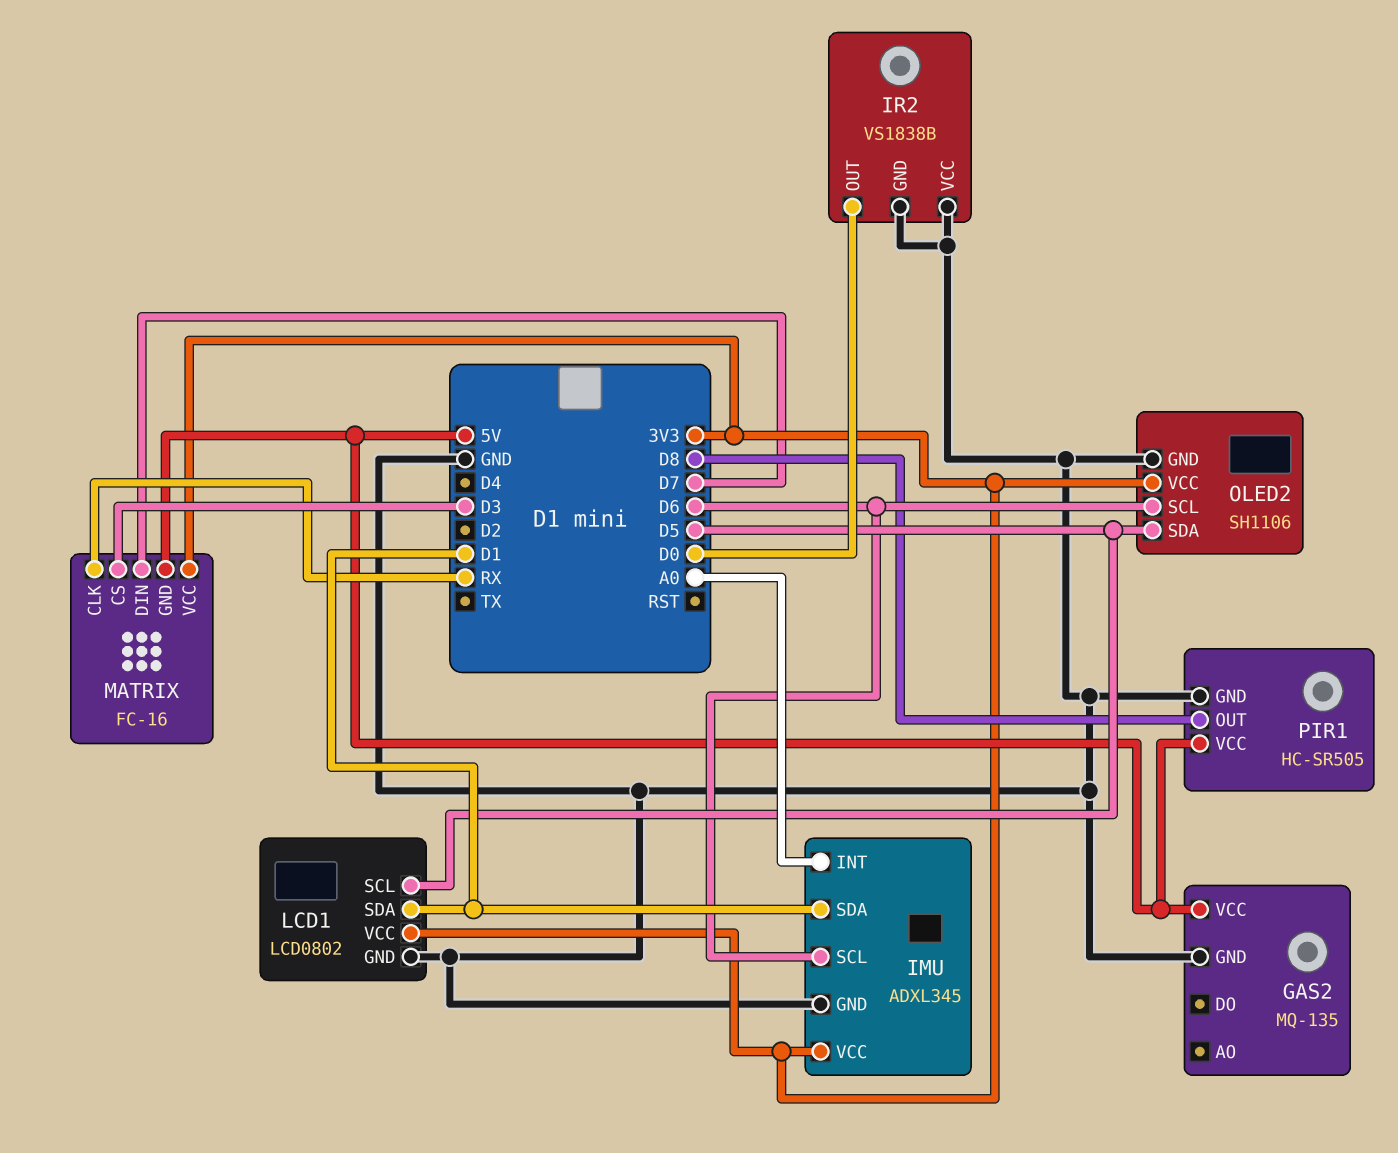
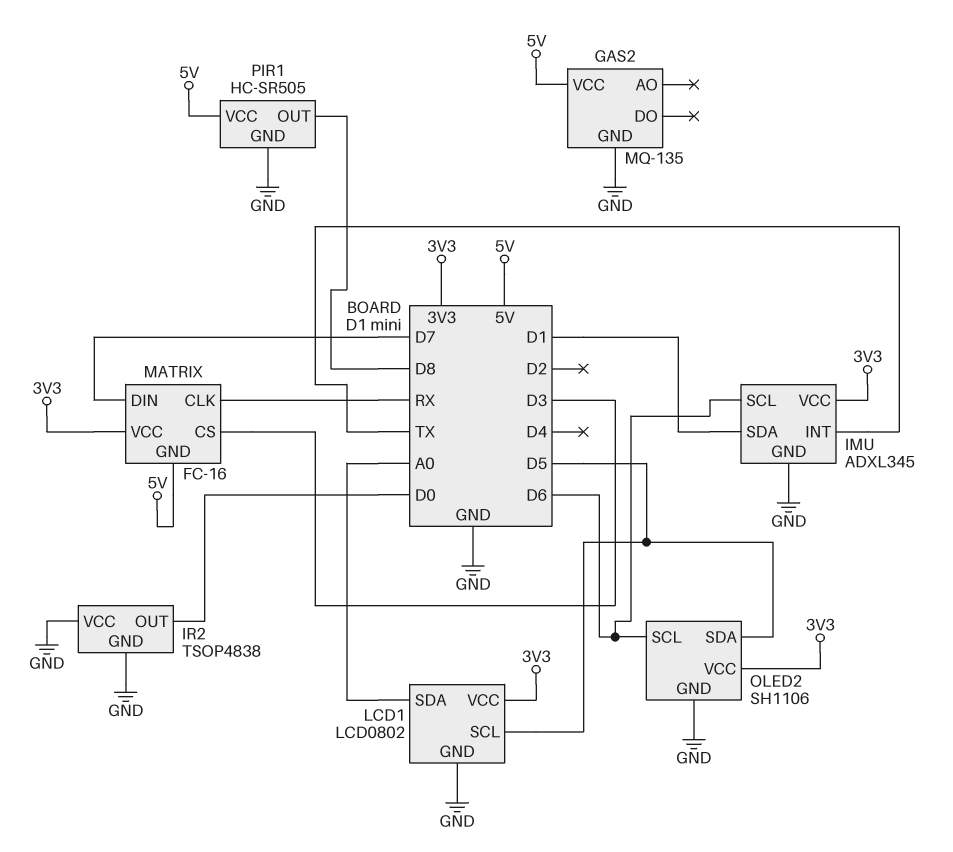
IMU pin INT: A0 -> TX
IR2: VS1838B -> TSOP4838
LCD1 pin SDA: D1 -> A0

